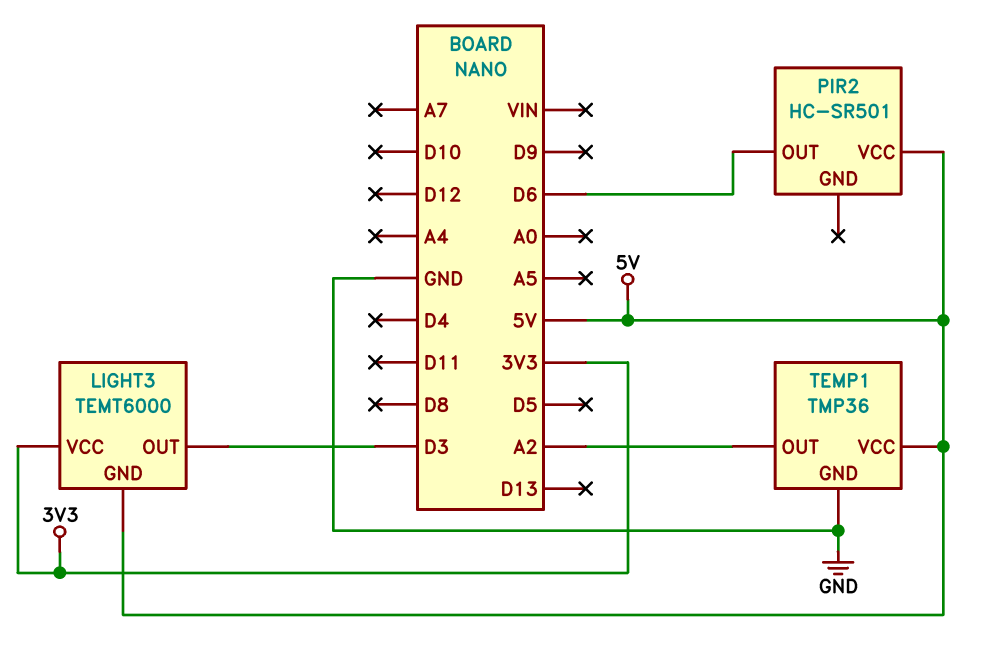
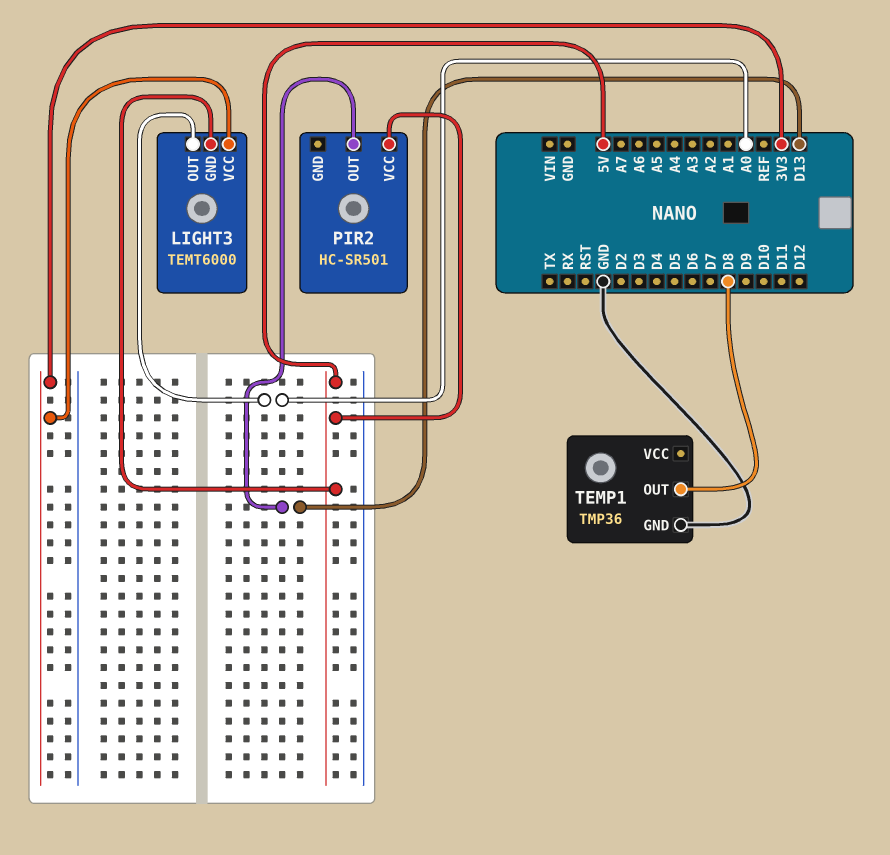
LIGHT3 pin OUT: D3 -> A0
PIR2 pin OUT: D6 -> D13
TEMP1 pin OUT: A2 -> D8
TEMP1 pin VCC: 5V -> none

